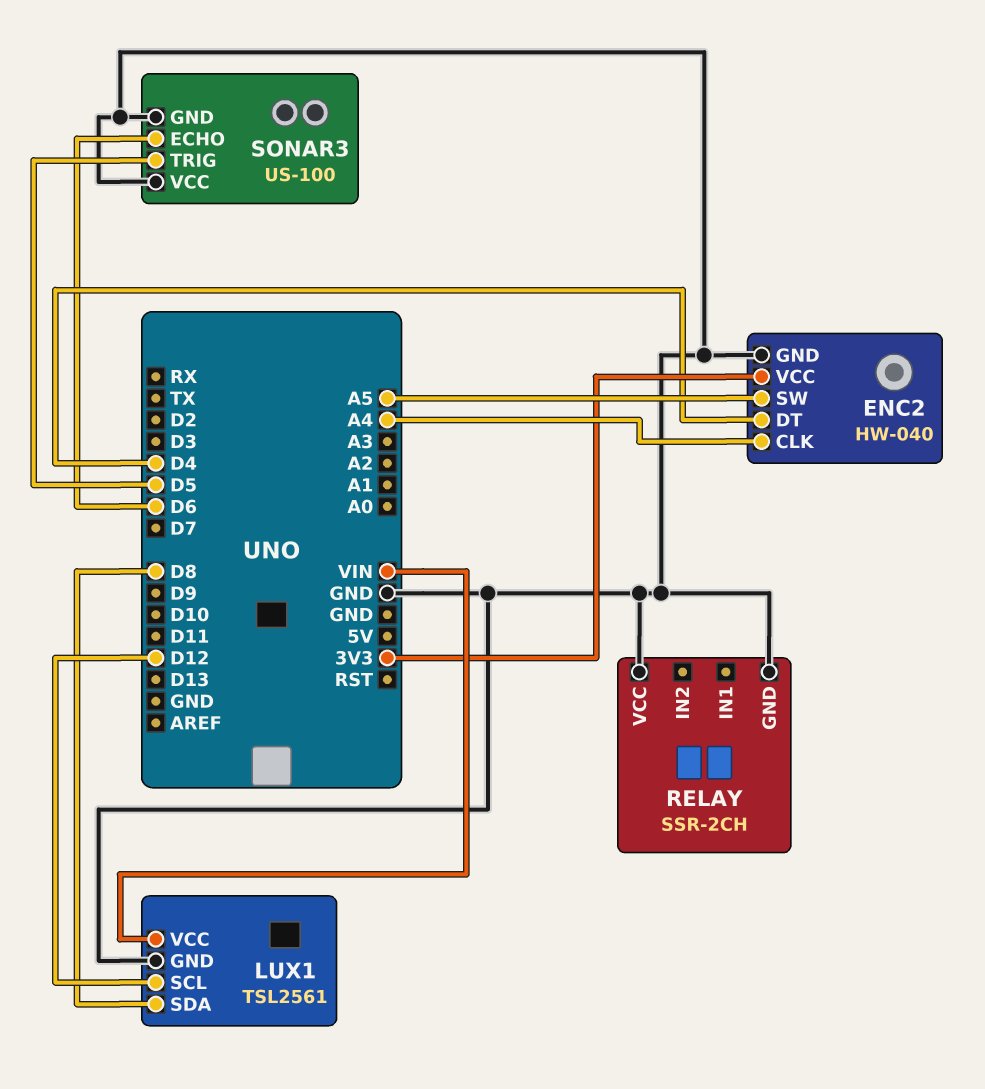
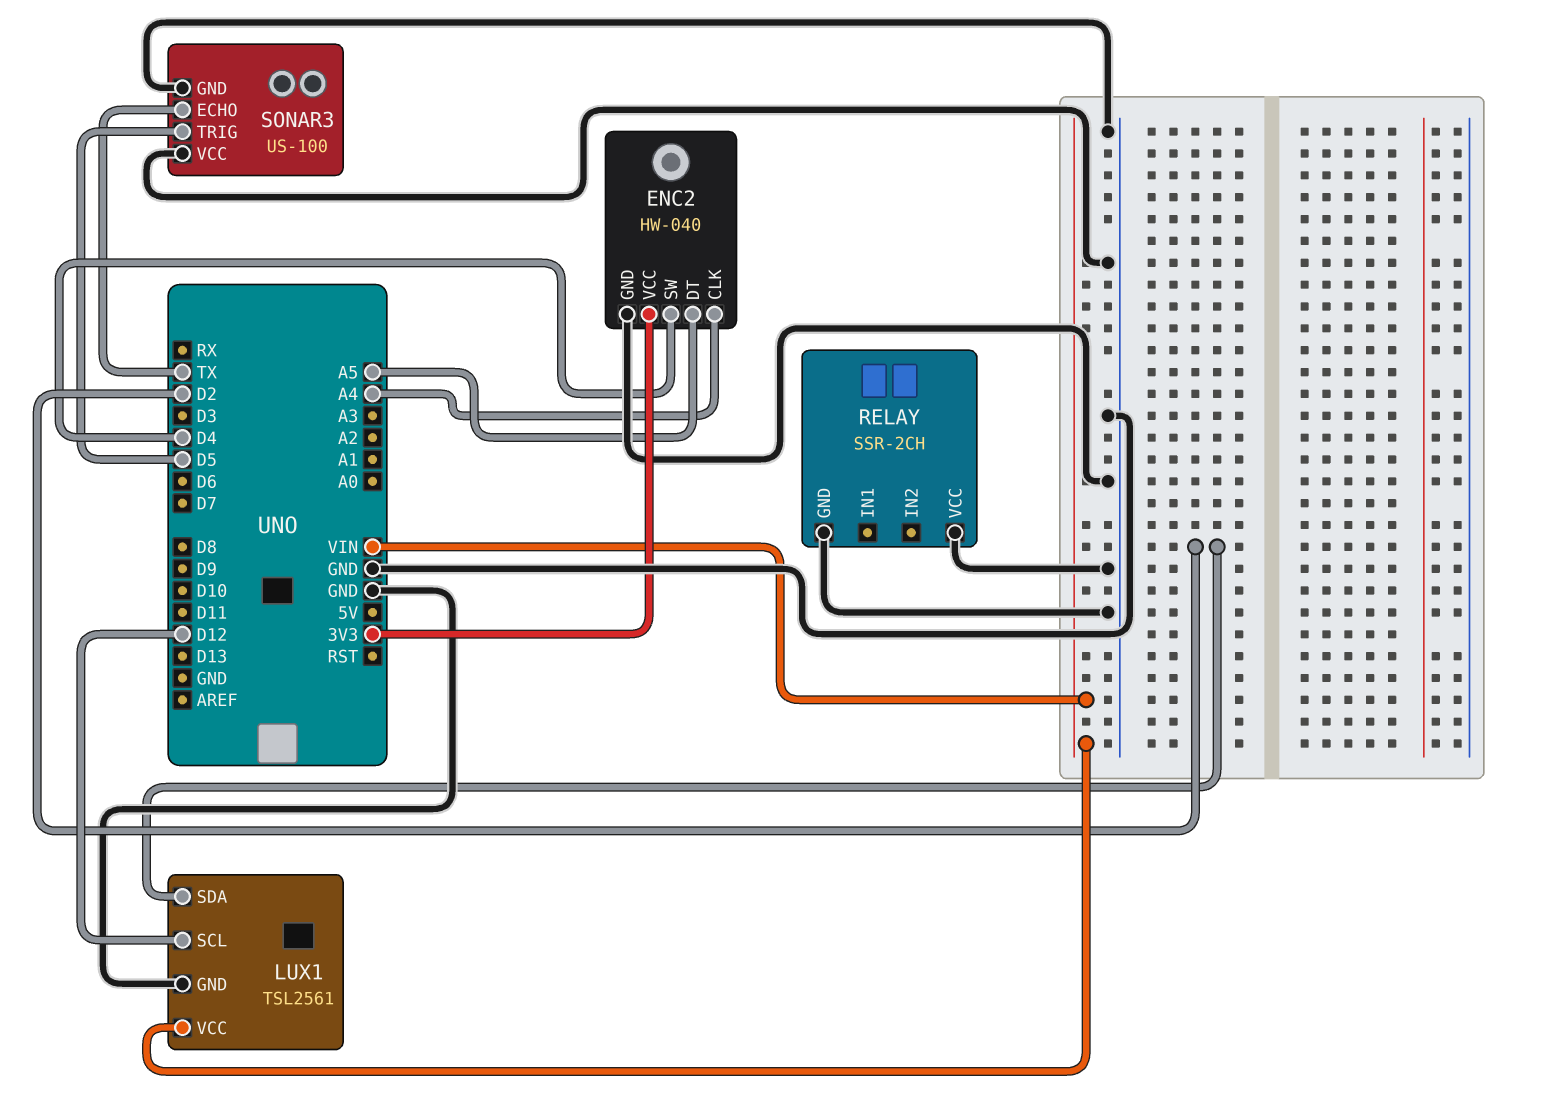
ENC2 pin DT: D4 -> A5
ENC2 pin SW: A5 -> D4
LUX1 pin SDA: D8 -> D2
SONAR3 pin ECHO: D6 -> TX

